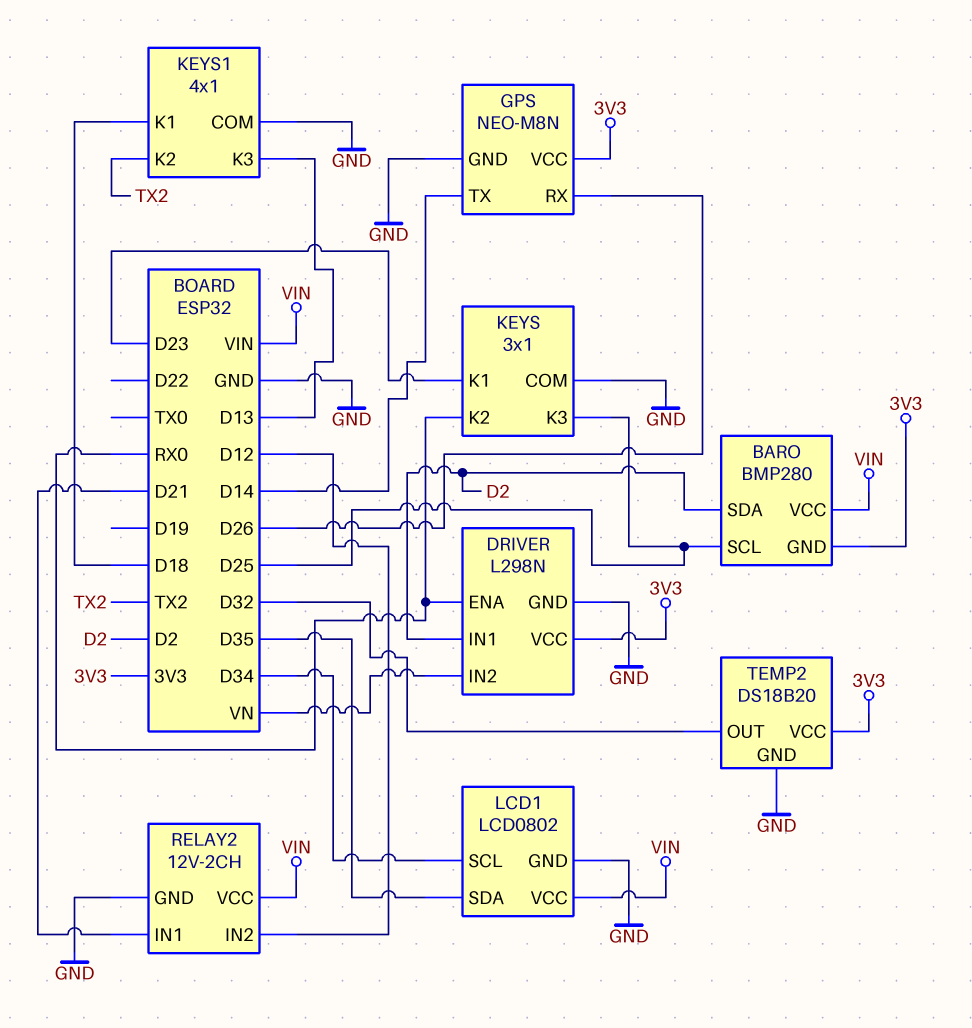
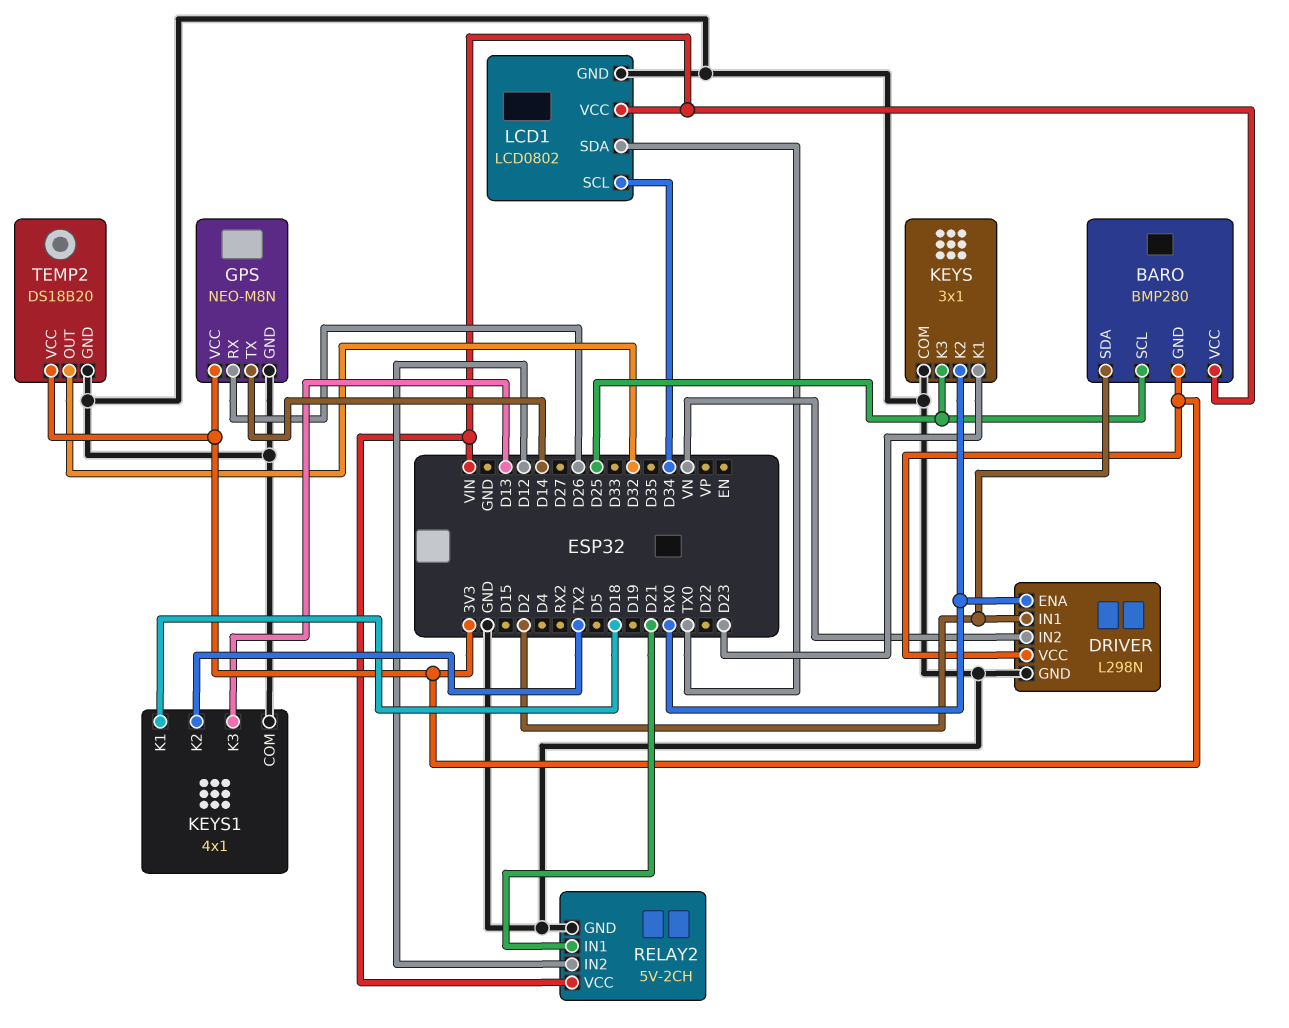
LCD1 pin SDA: D35 -> TX0
RELAY2: 12V-2CH -> 5V-2CH

